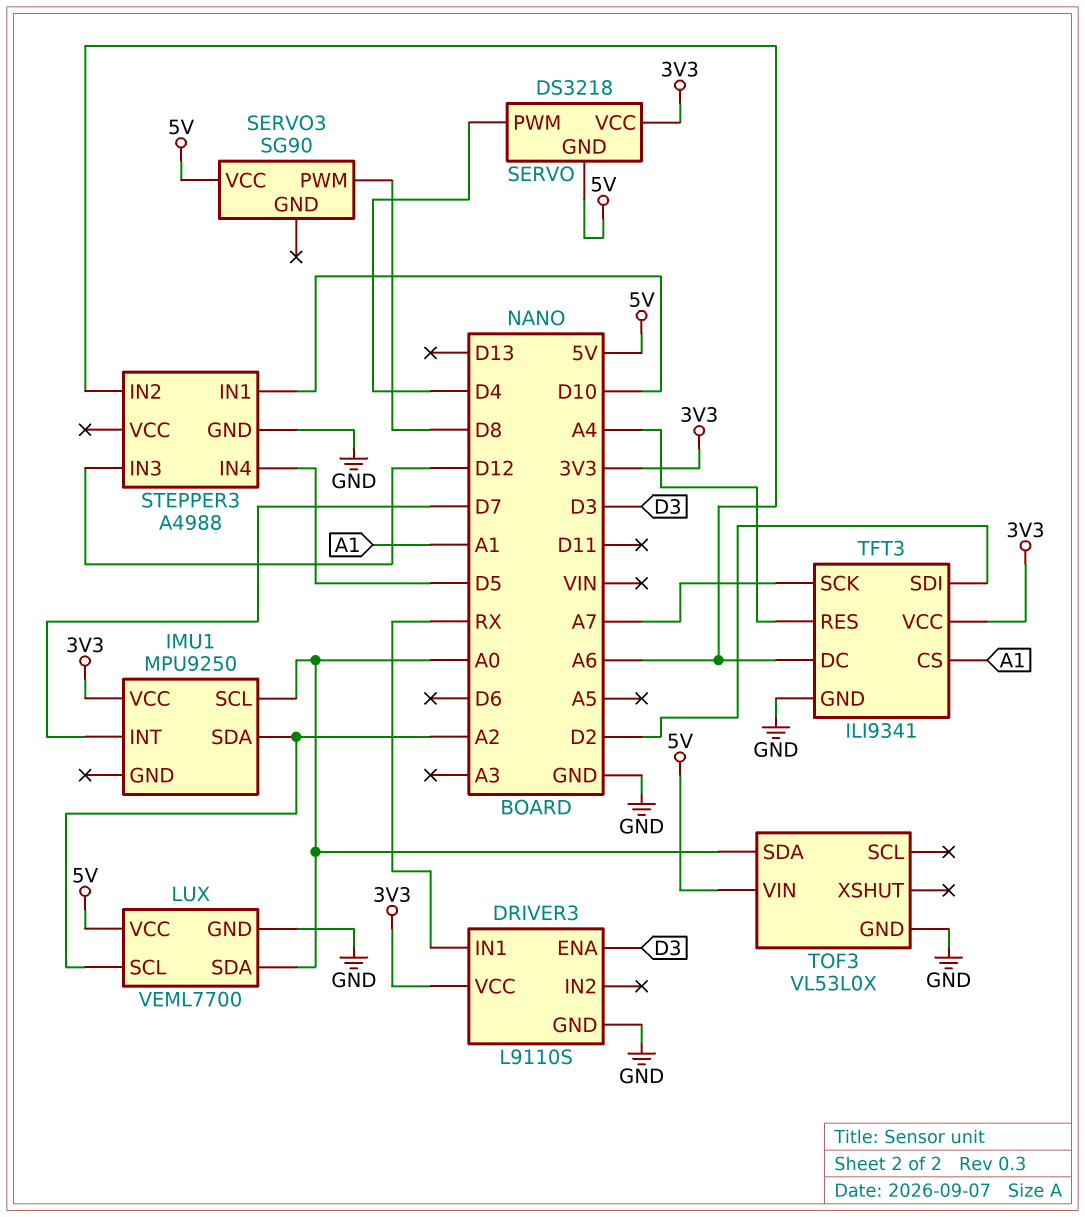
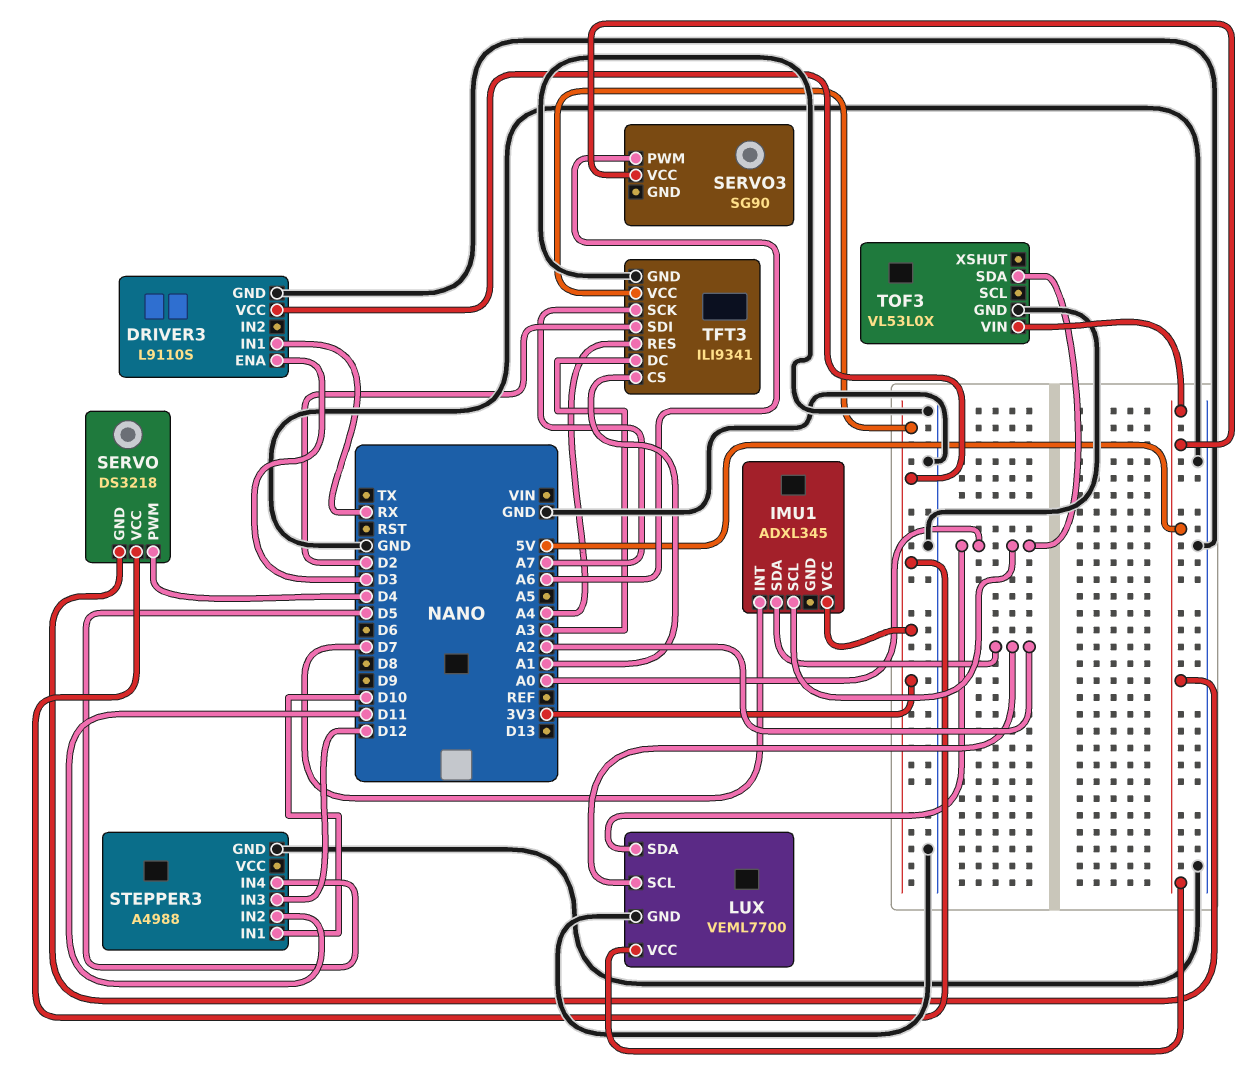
IMU1: MPU9250 -> ADXL345
SERVO3 pin PWM: D8 -> A6
STEPPER3 pin IN2: A6 -> D11
TFT3 pin DC: A6 -> A3

